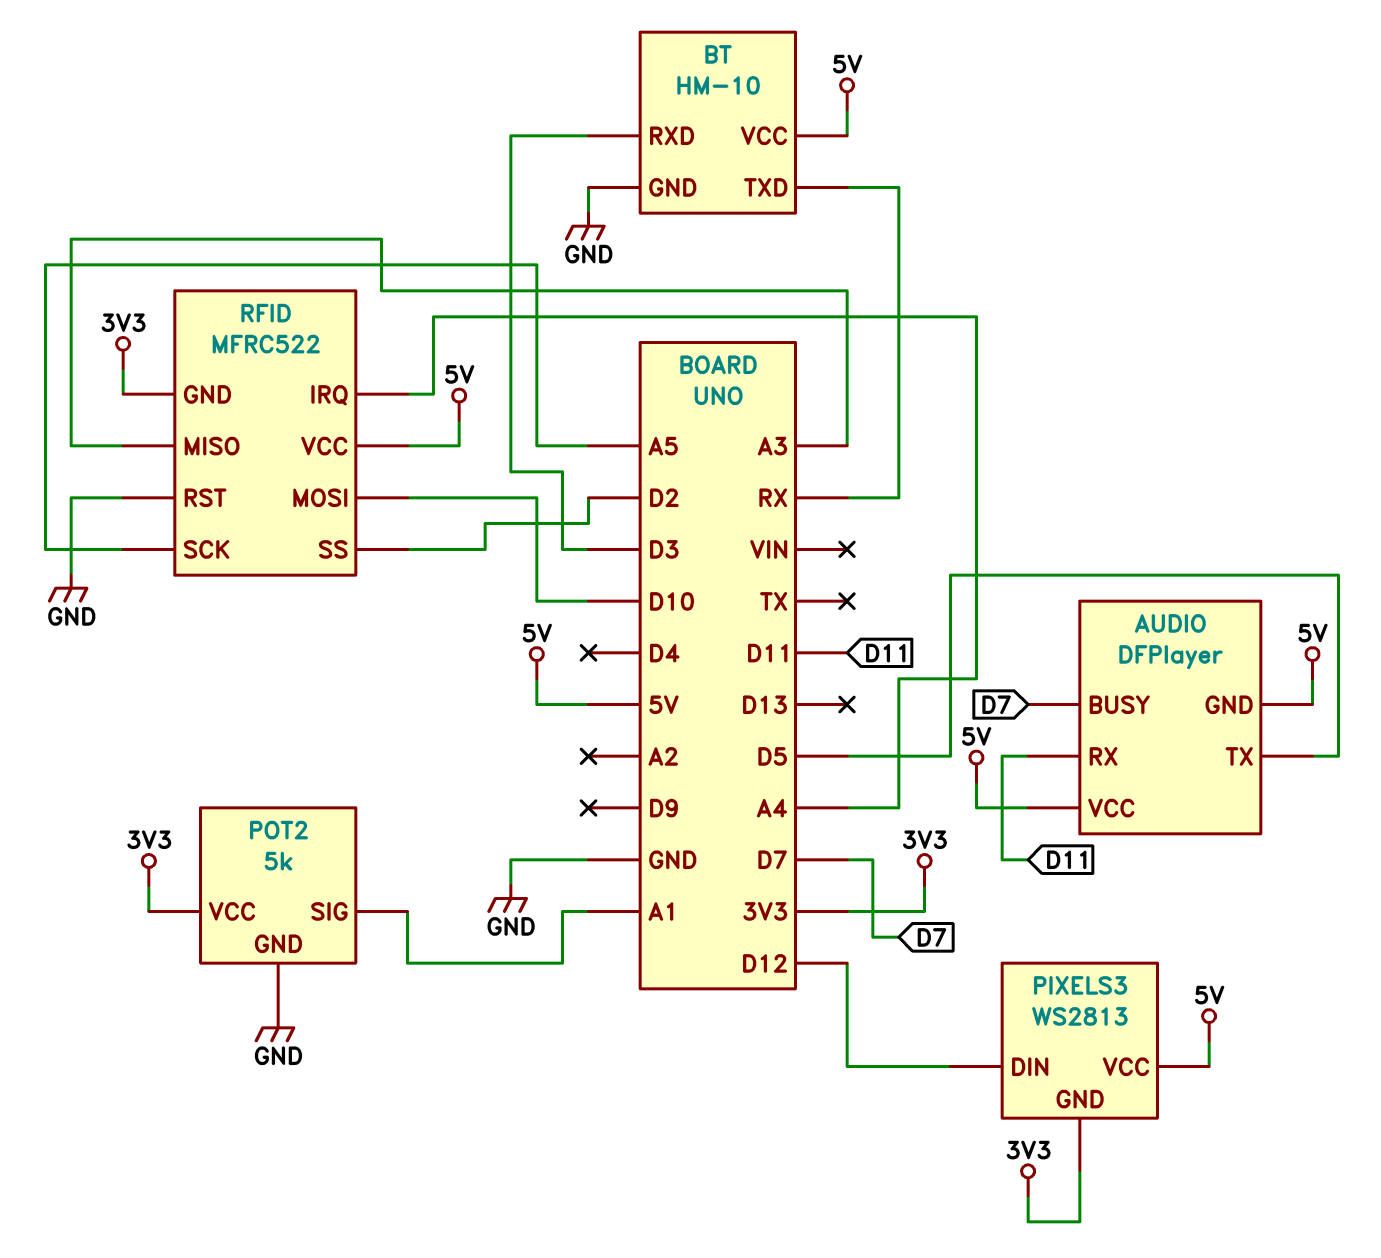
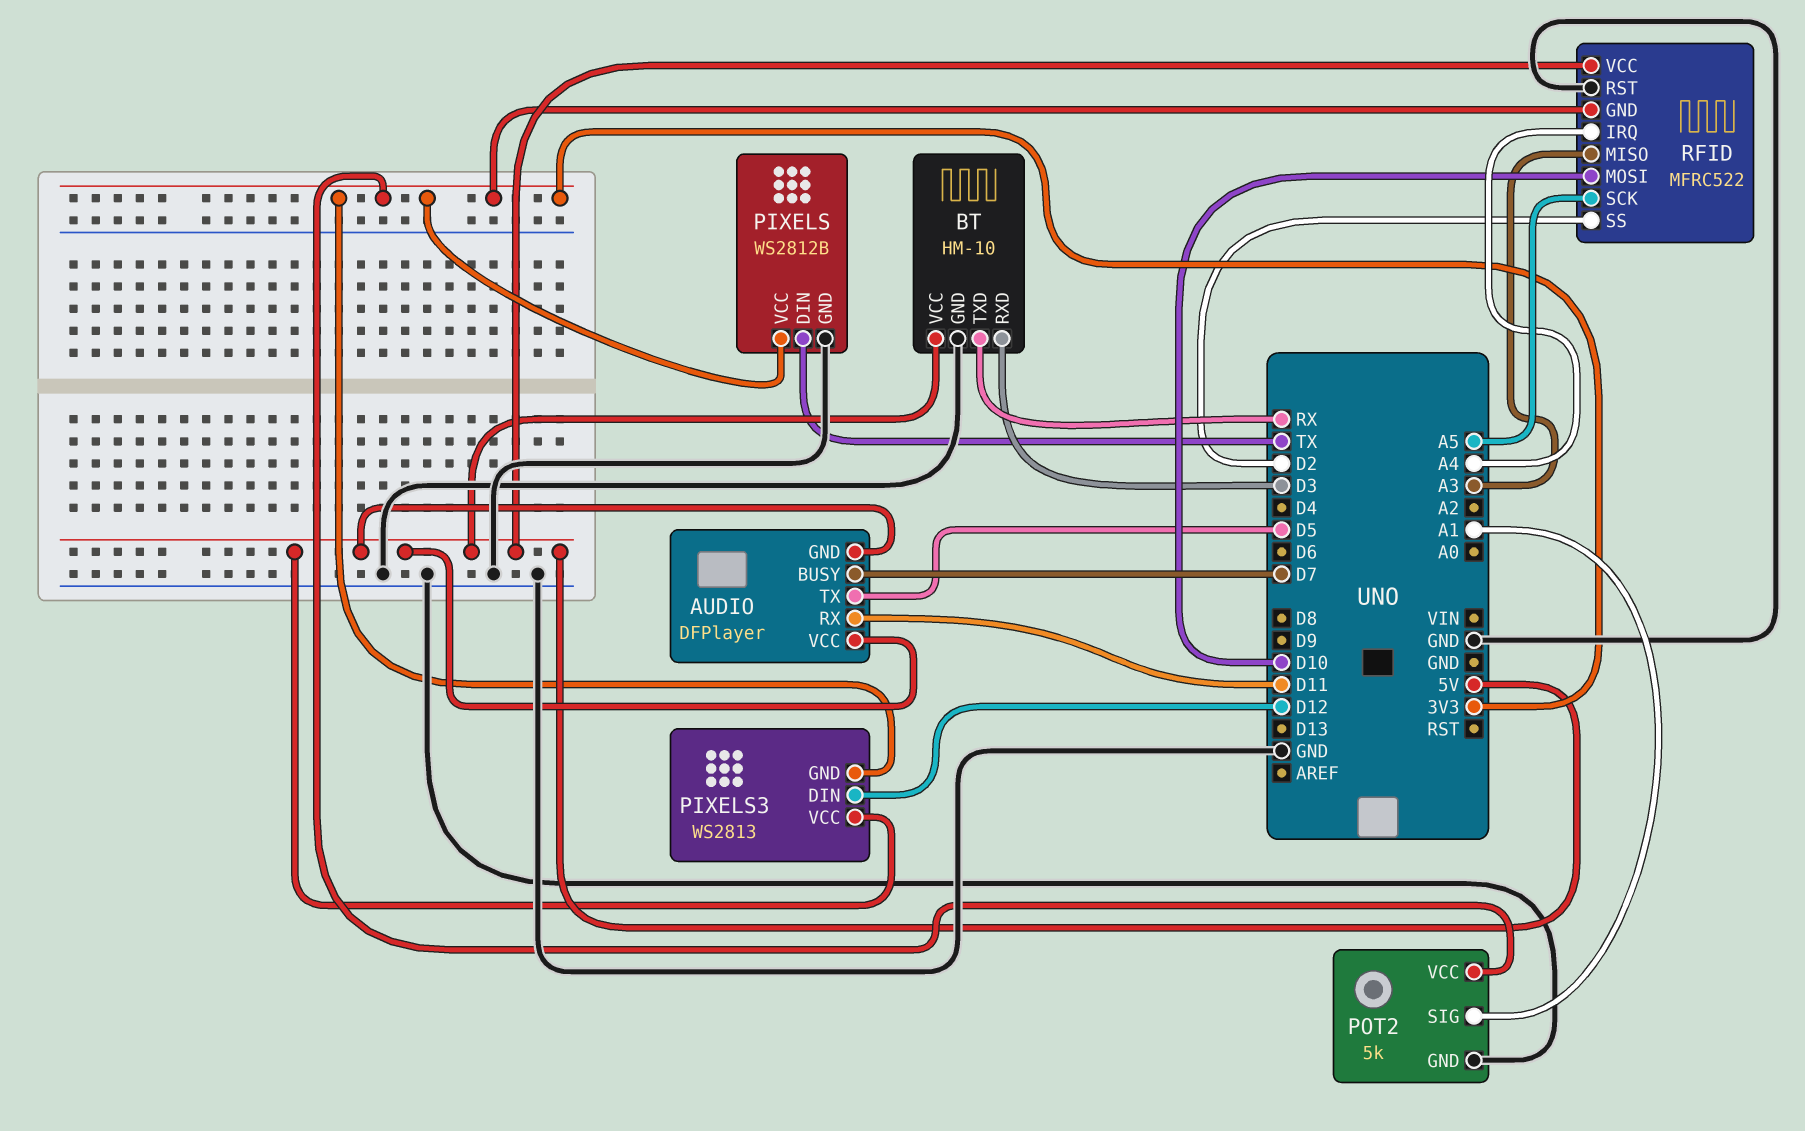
PIXELS: none -> WS2812B
PIXELS pin DIN: none -> TX
PIXELS pin GND: none -> GND
PIXELS pin VCC: none -> 3V3

